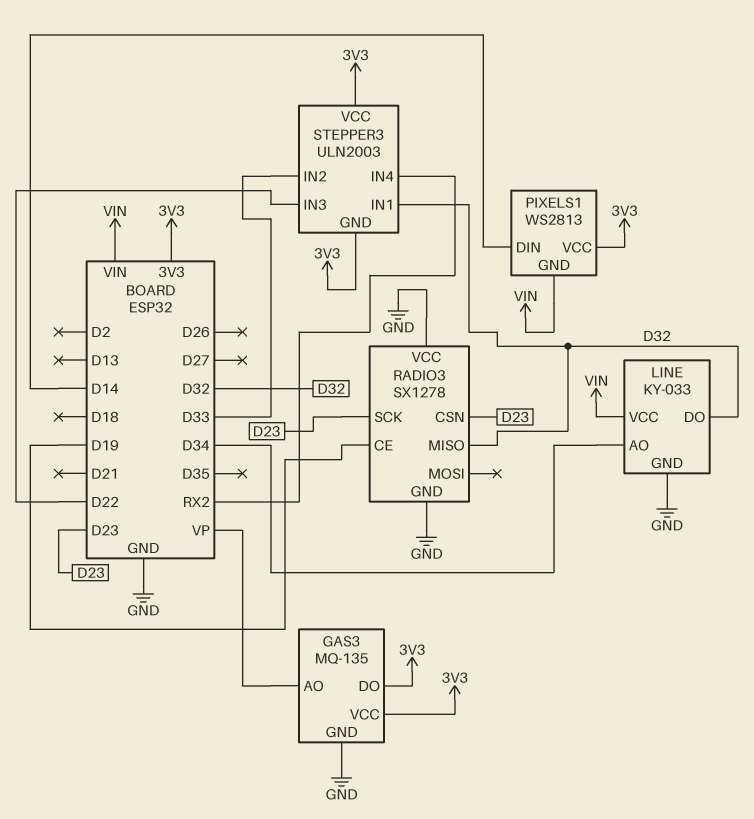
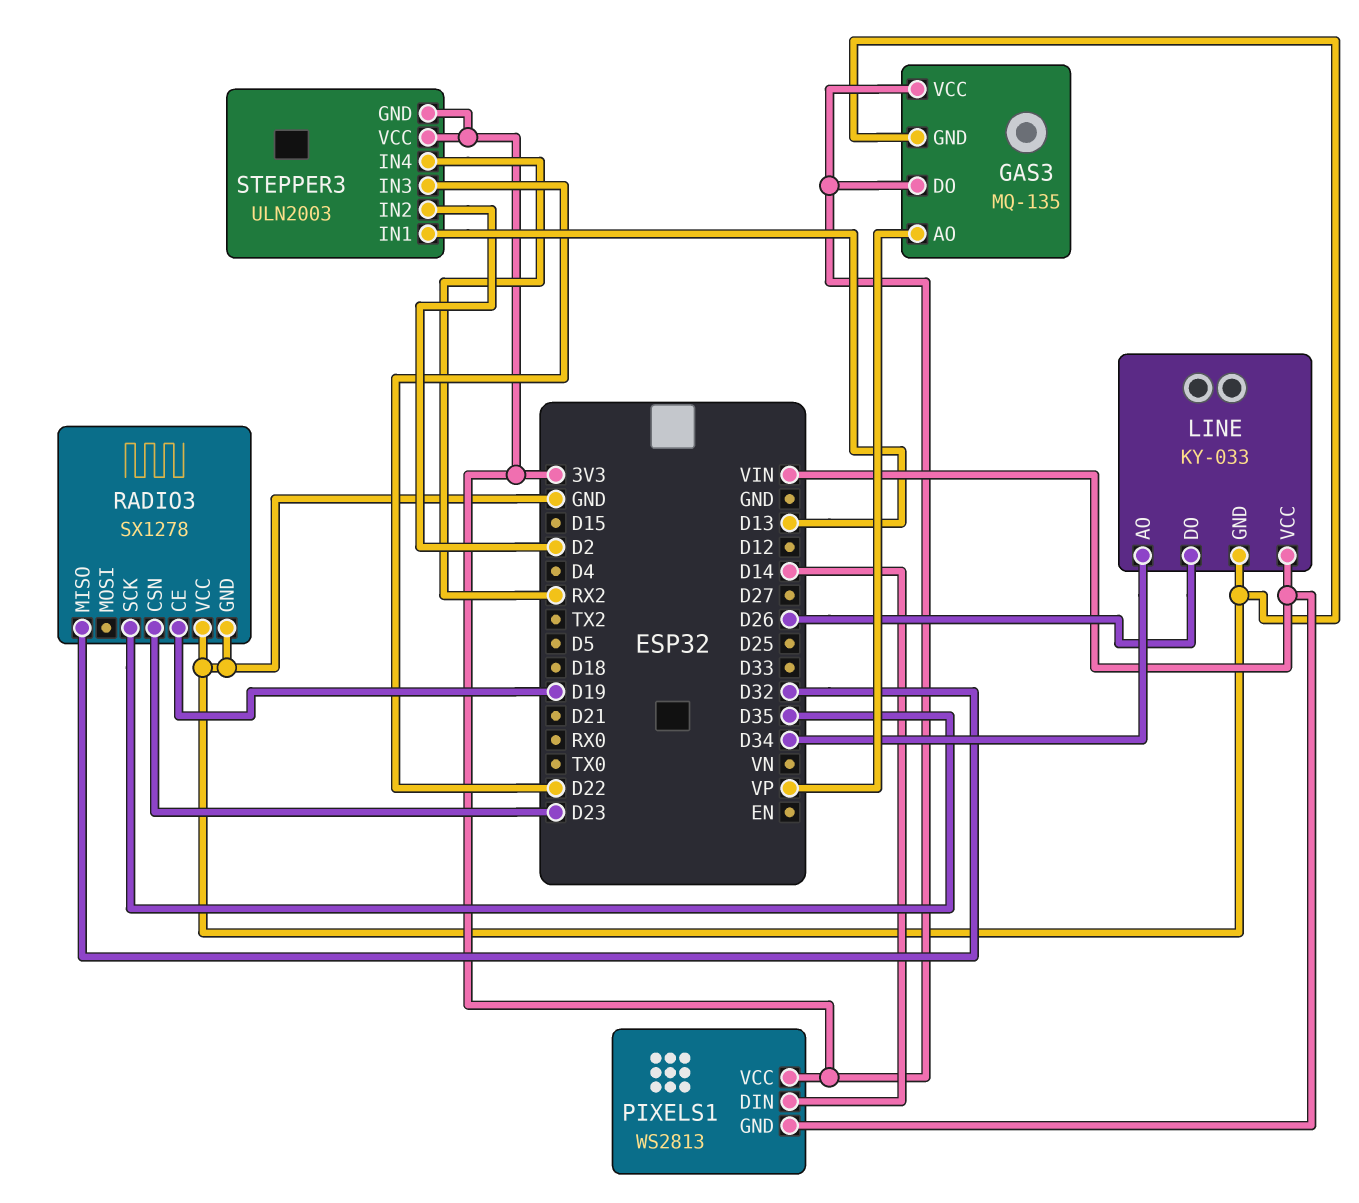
LINE pin DO: D32 -> D26
RADIO3 pin SCK: D23 -> D35
STEPPER3 pin IN1: D32 -> D13
STEPPER3 pin IN2: D33 -> D2

